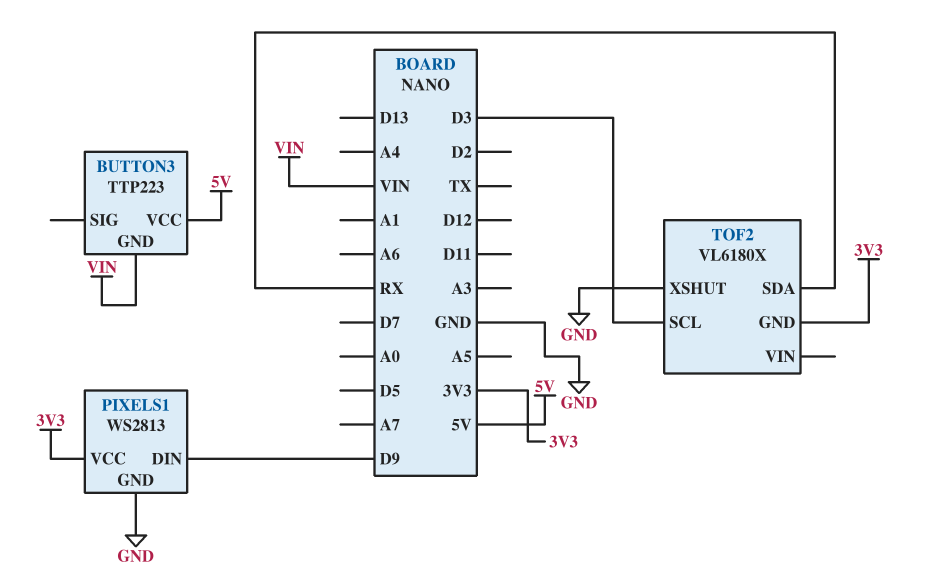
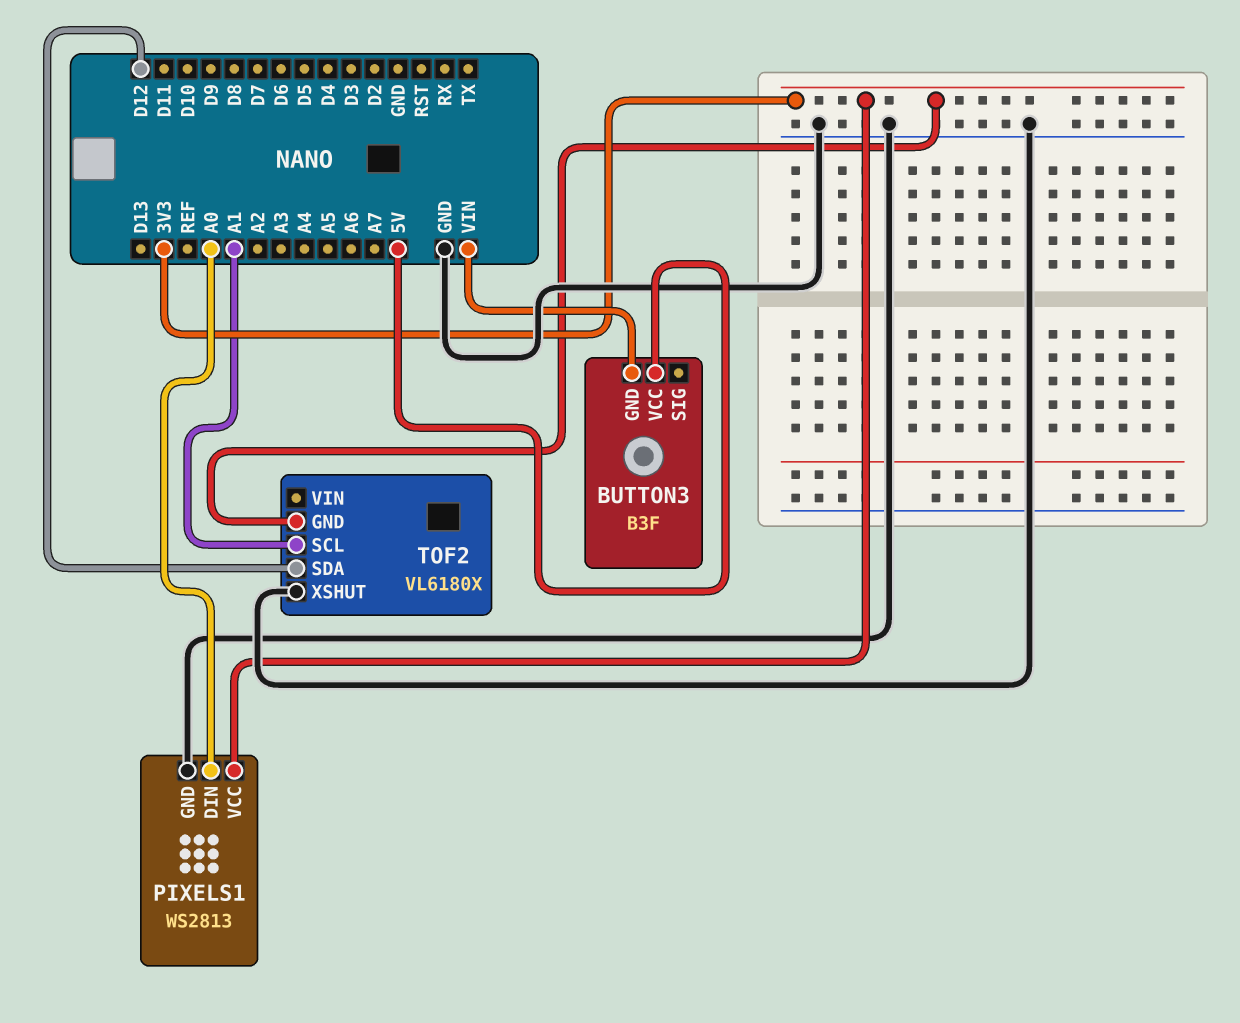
BUTTON3: TTP223 -> B3F
PIXELS1 pin DIN: D9 -> A0
TOF2 pin SCL: D3 -> A1
TOF2 pin SDA: RX -> D12

